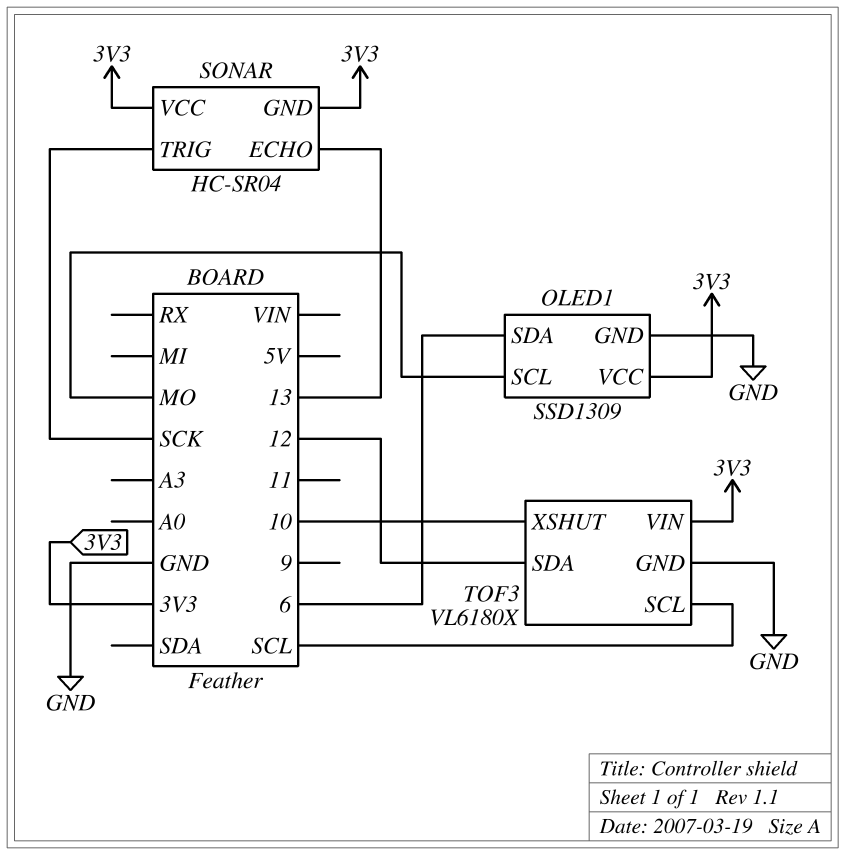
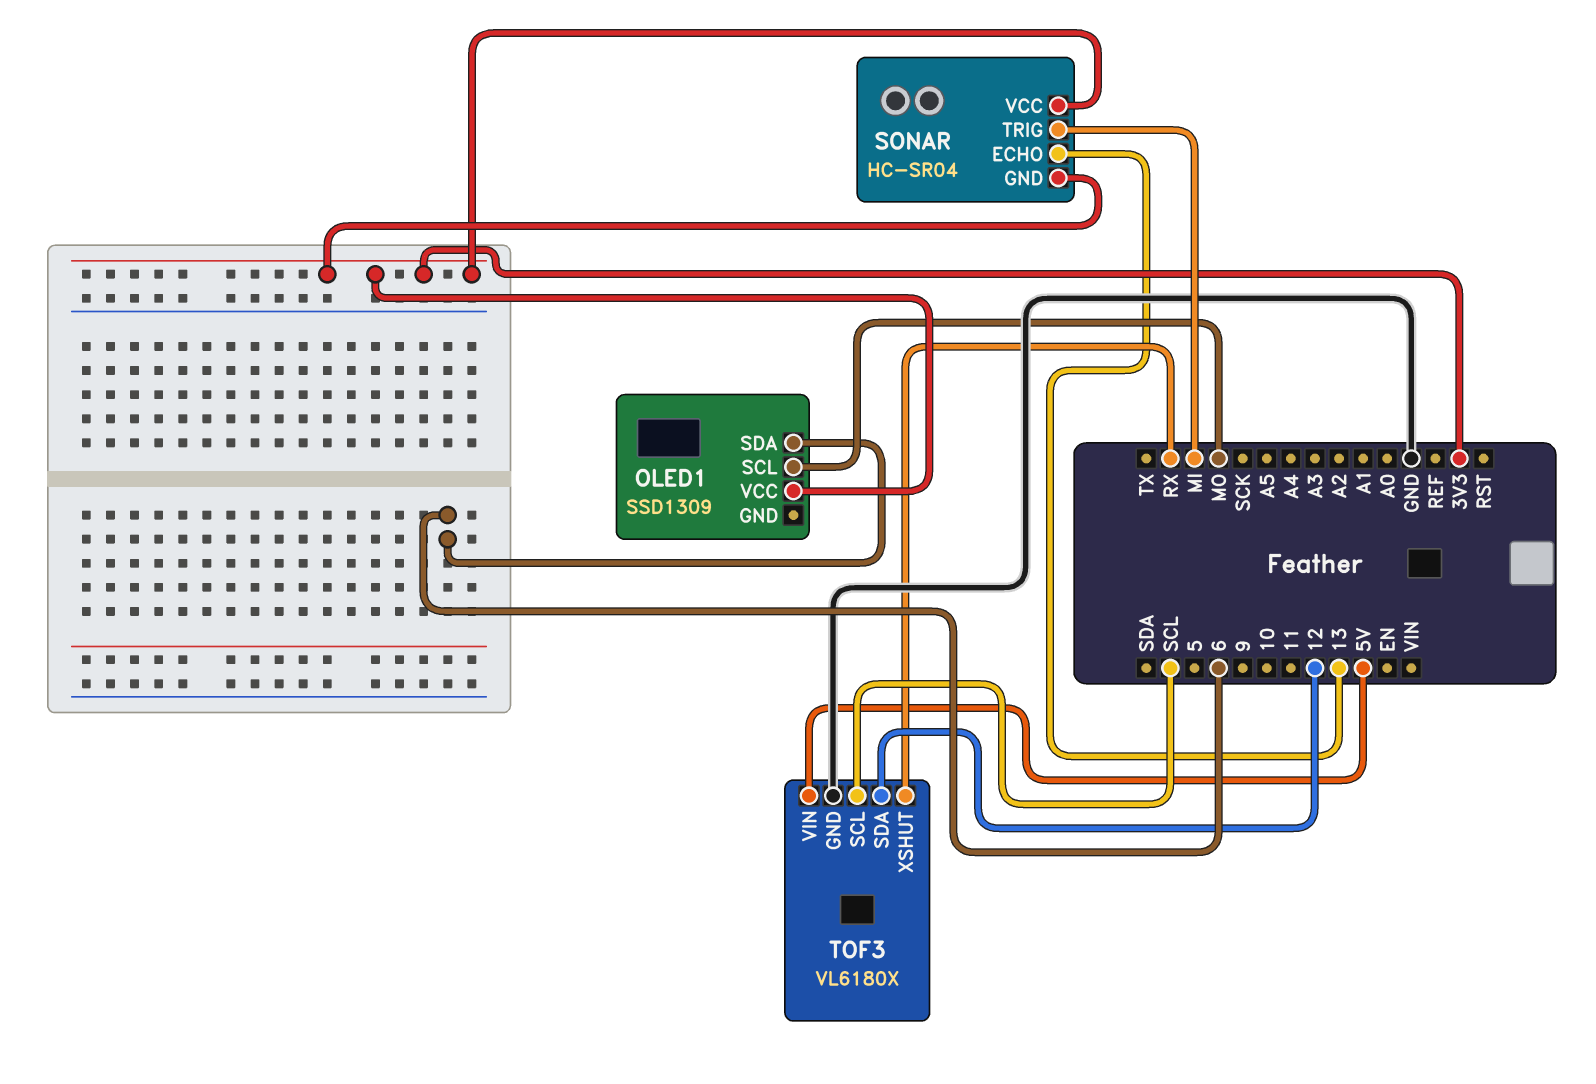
OLED1 pin GND: GND -> none
SONAR pin TRIG: SCK -> MI
TOF3 pin VIN: 3V3 -> 5V
TOF3 pin XSHUT: 10 -> RX

